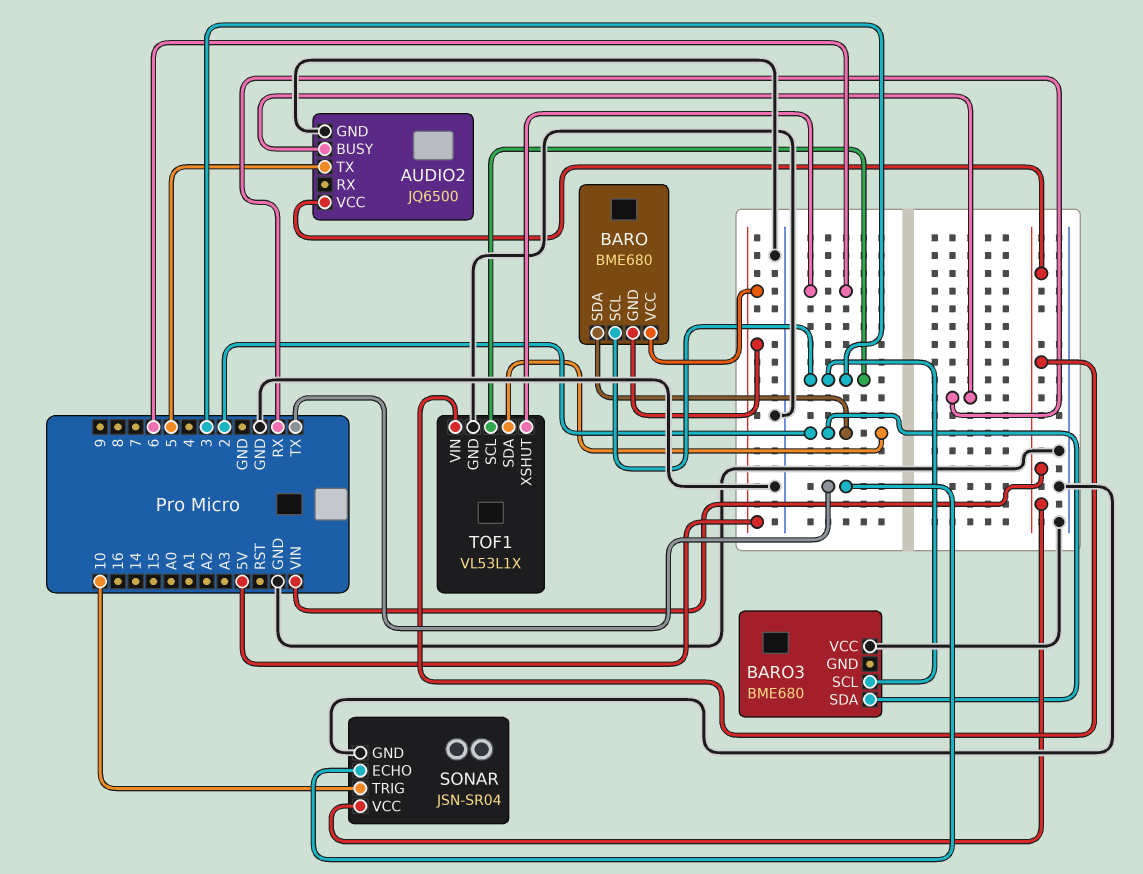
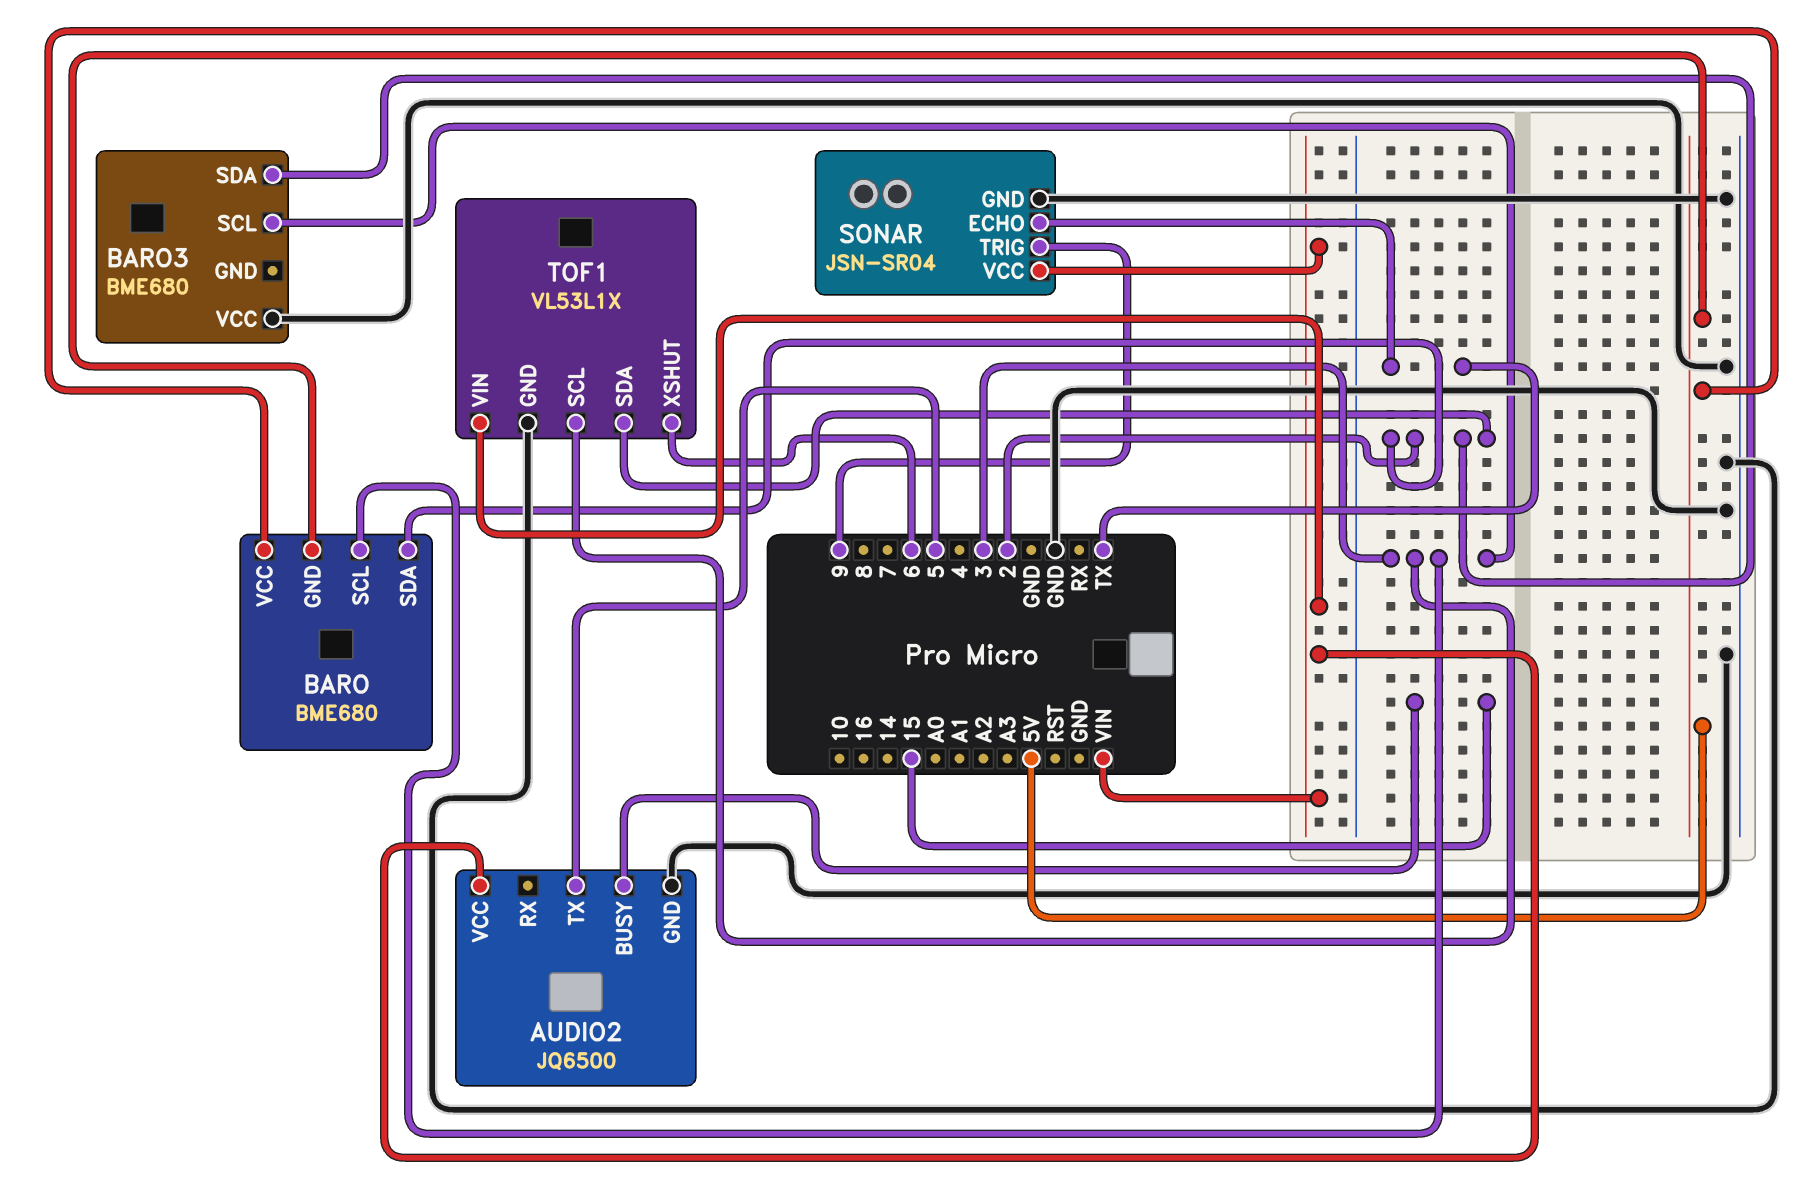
AUDIO2 pin BUSY: RX -> 15
SONAR pin TRIG: 10 -> 9

